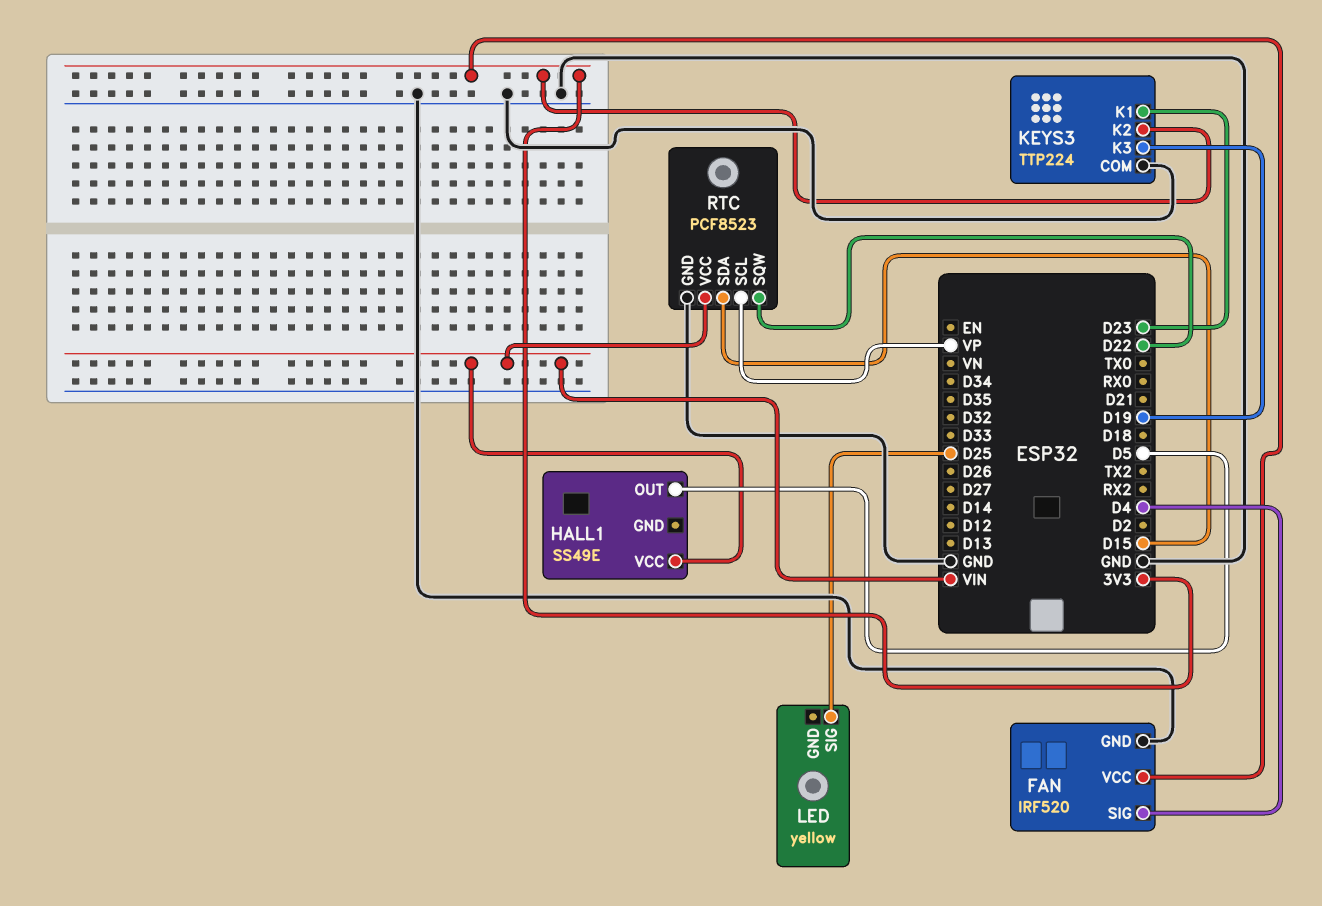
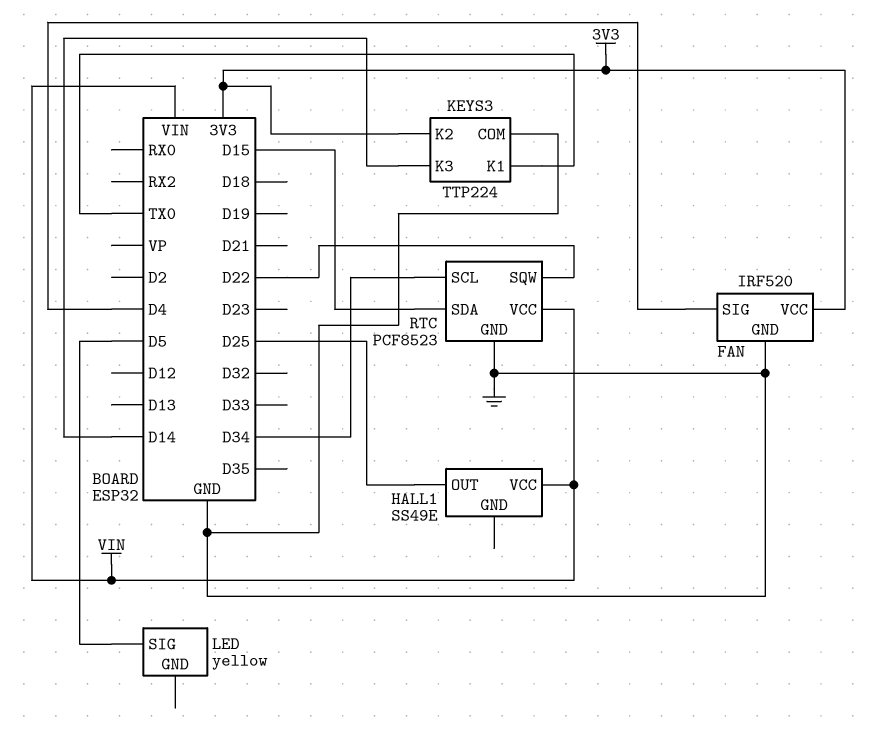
HALL1 pin OUT: D5 -> D25
KEYS3 pin K1: D23 -> TX0
KEYS3 pin K3: D19 -> D14
LED pin SIG: D25 -> D5
RTC pin SCL: VP -> D34

